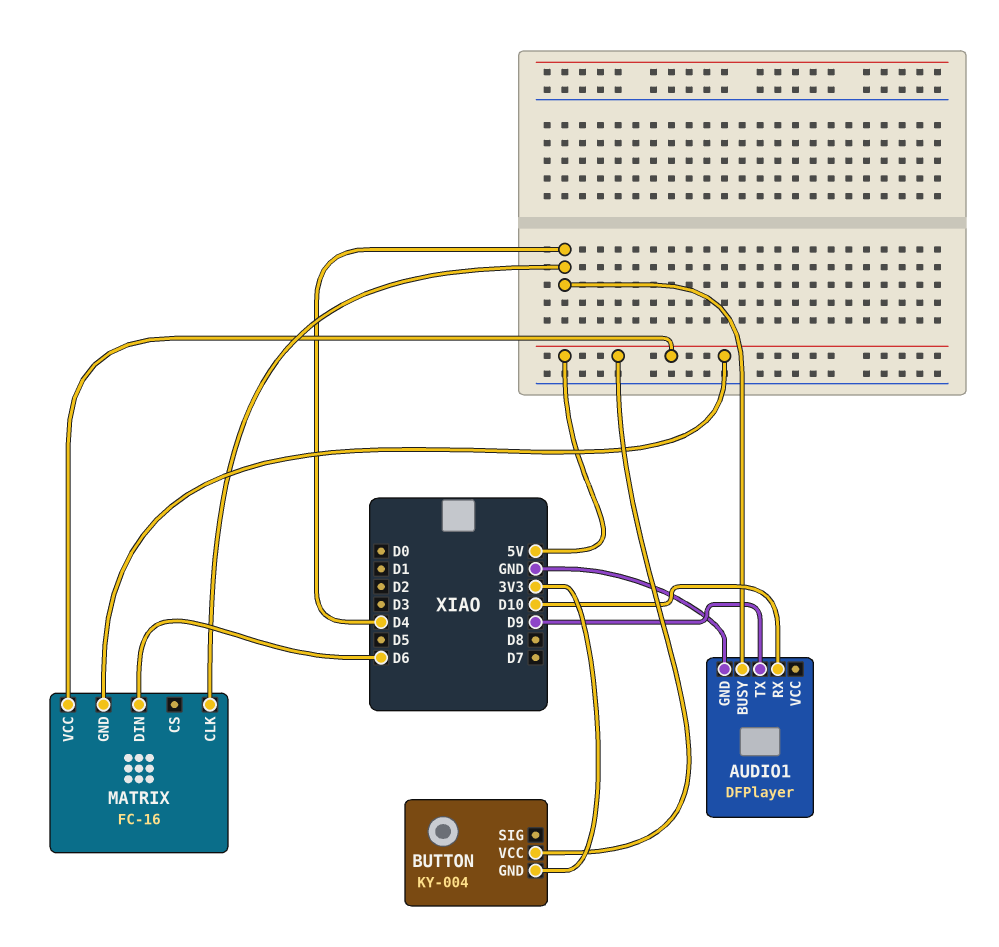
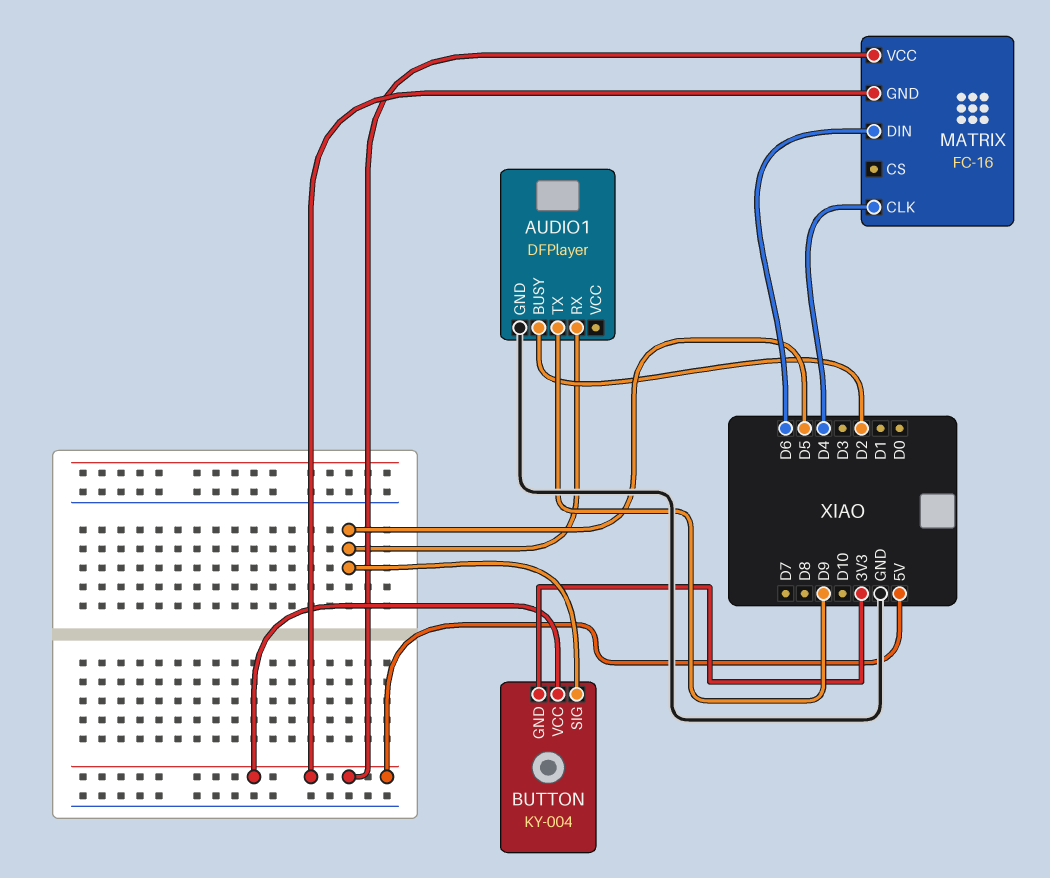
AUDIO1 pin BUSY: D4 -> D2
AUDIO1 pin RX: D10 -> D5
BUTTON pin SIG: none -> D5

